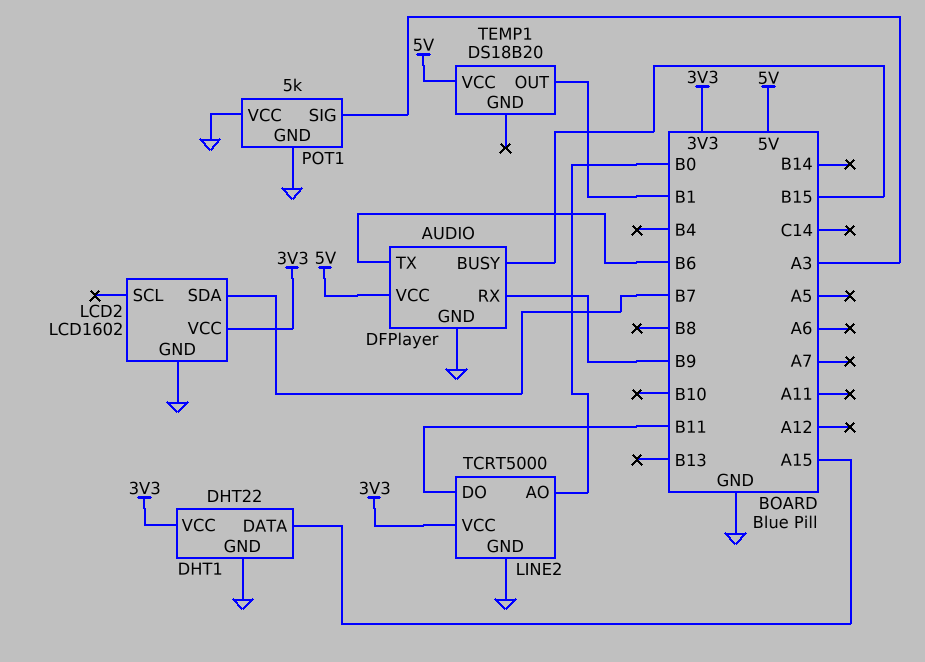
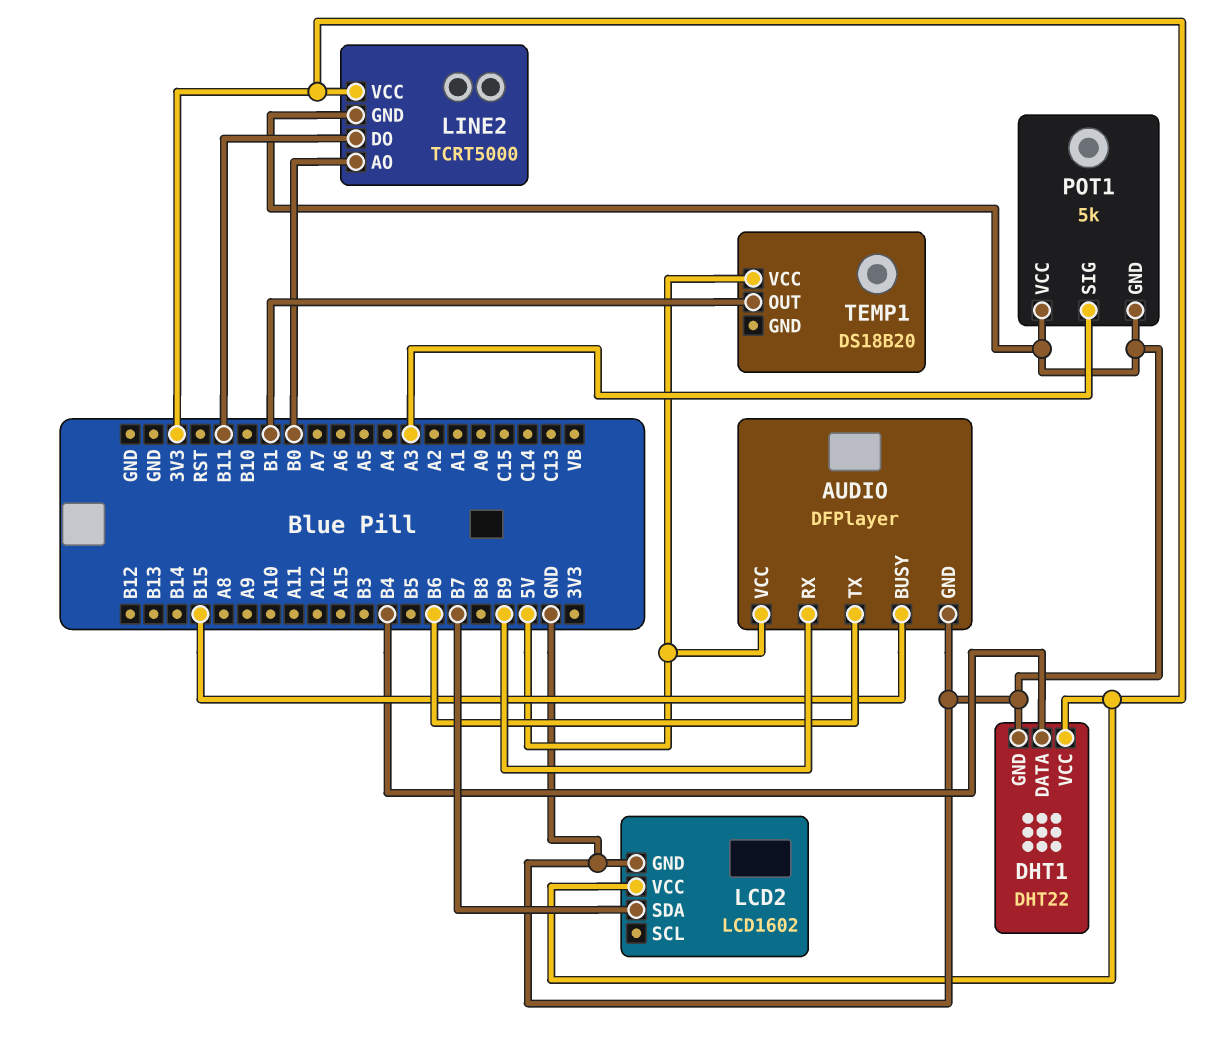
DHT1 pin DATA: A15 -> B4

